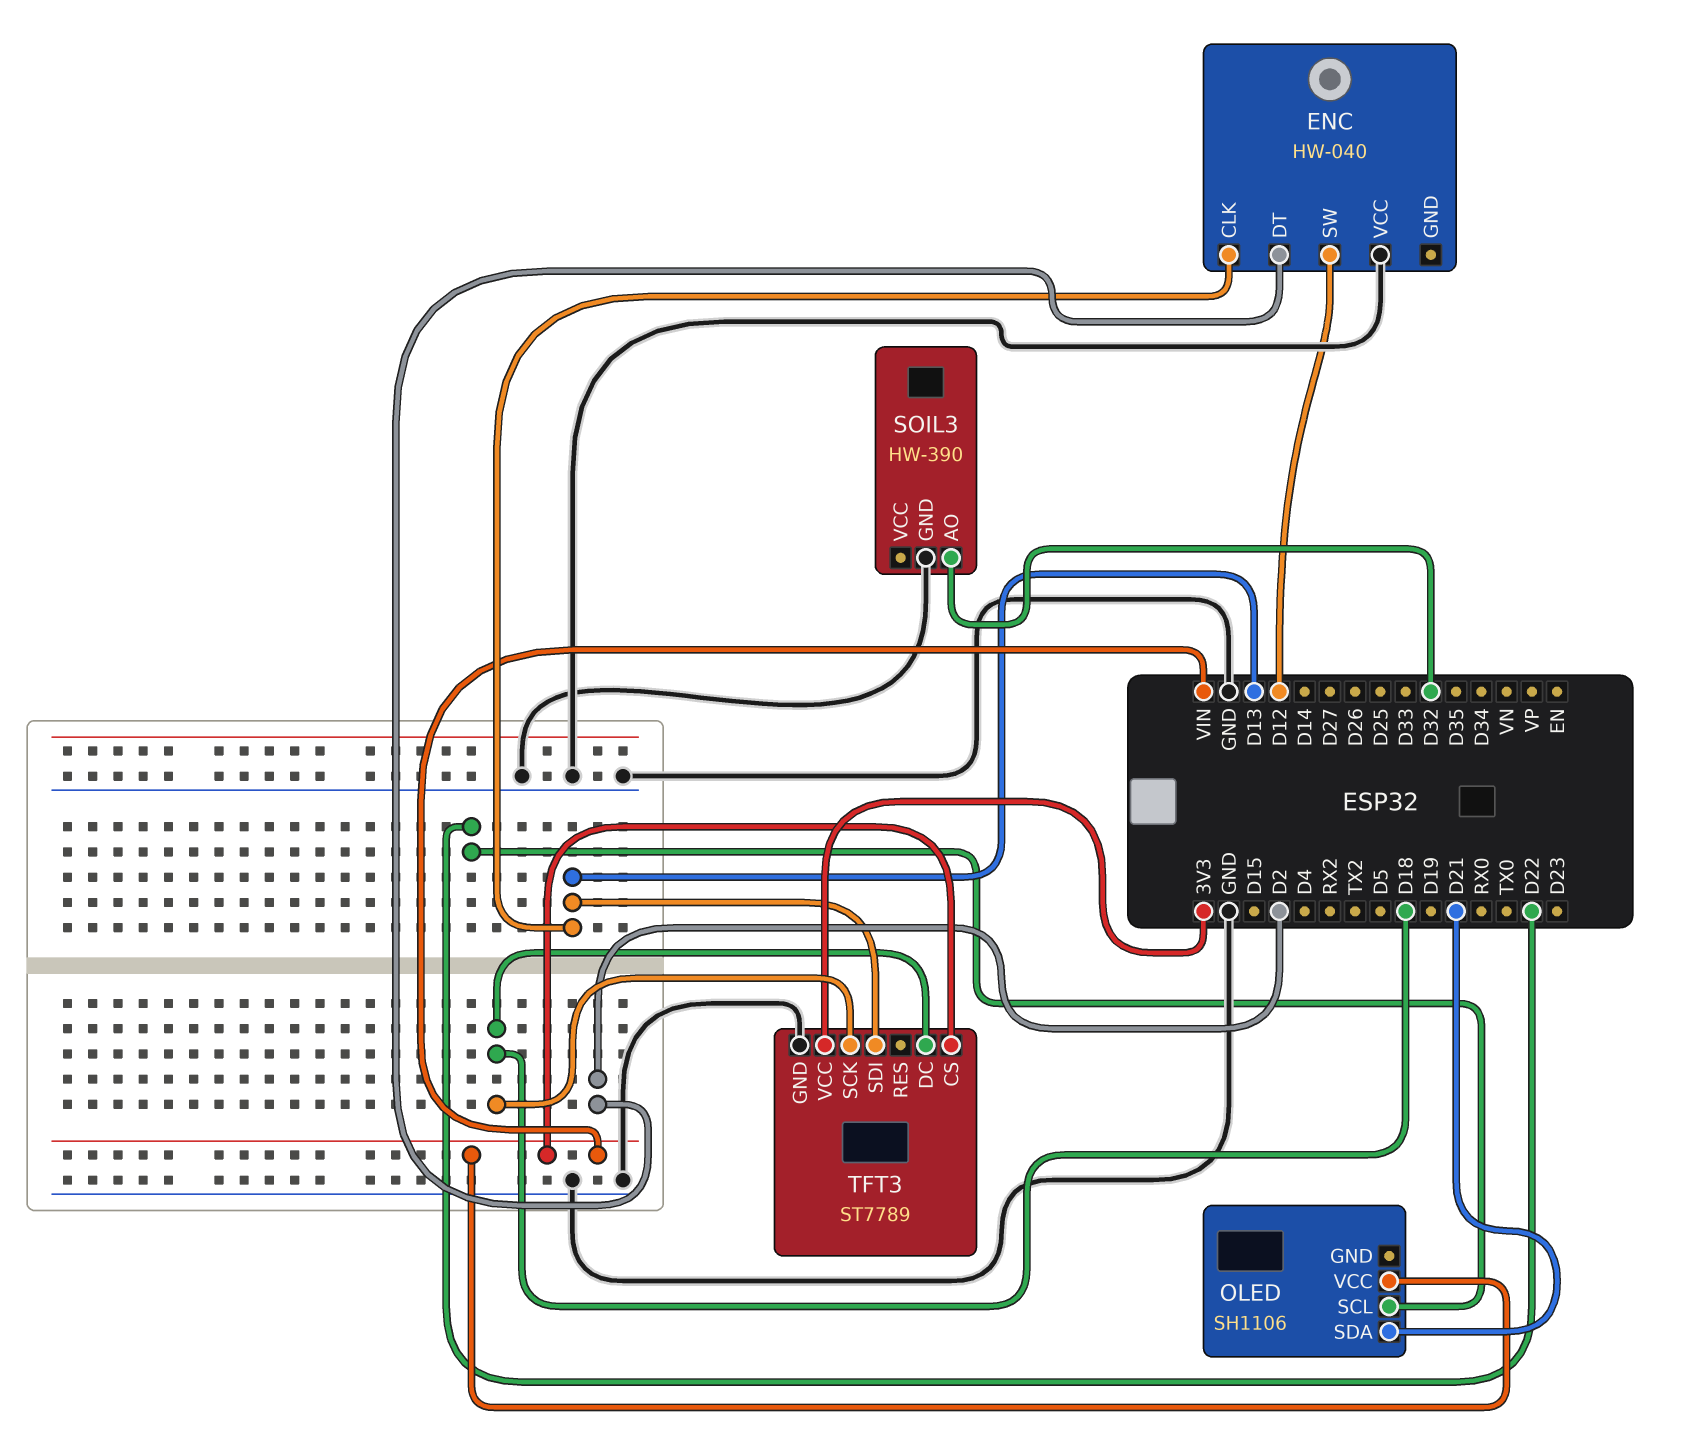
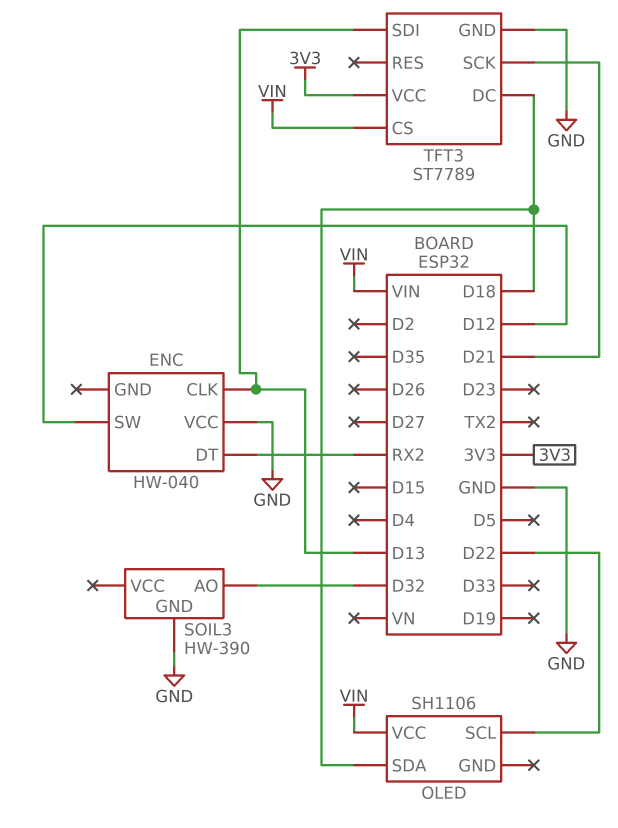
ENC pin DT: D2 -> RX2
OLED pin SDA: D21 -> D18
TFT3 pin SCK: D18 -> D21

